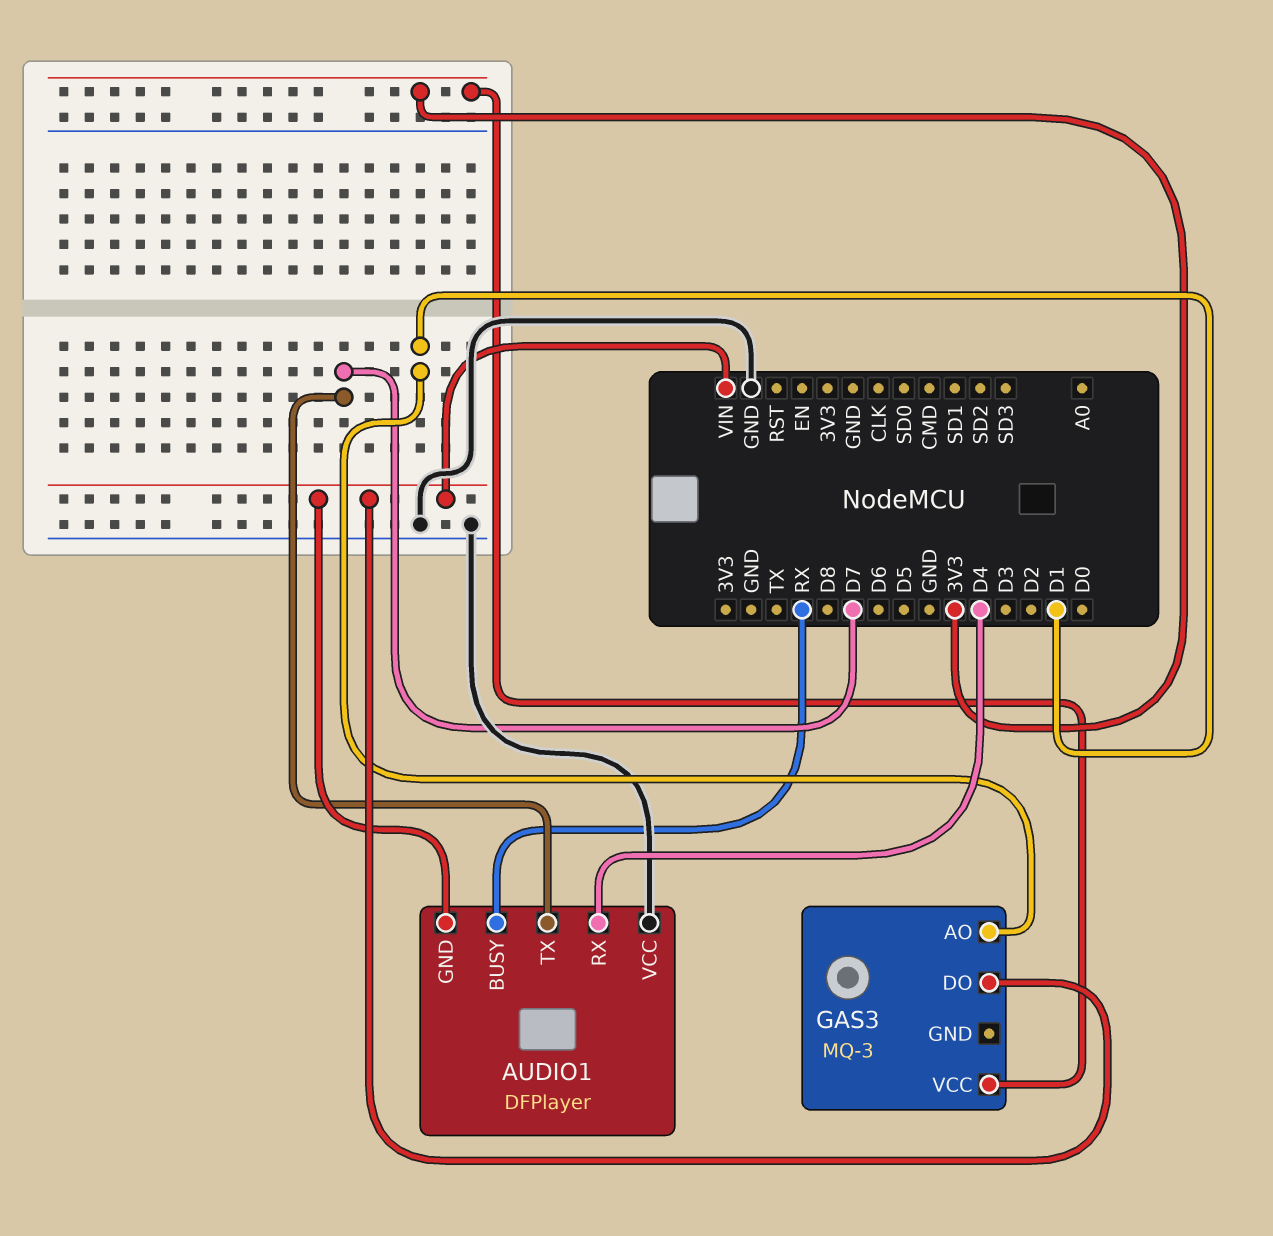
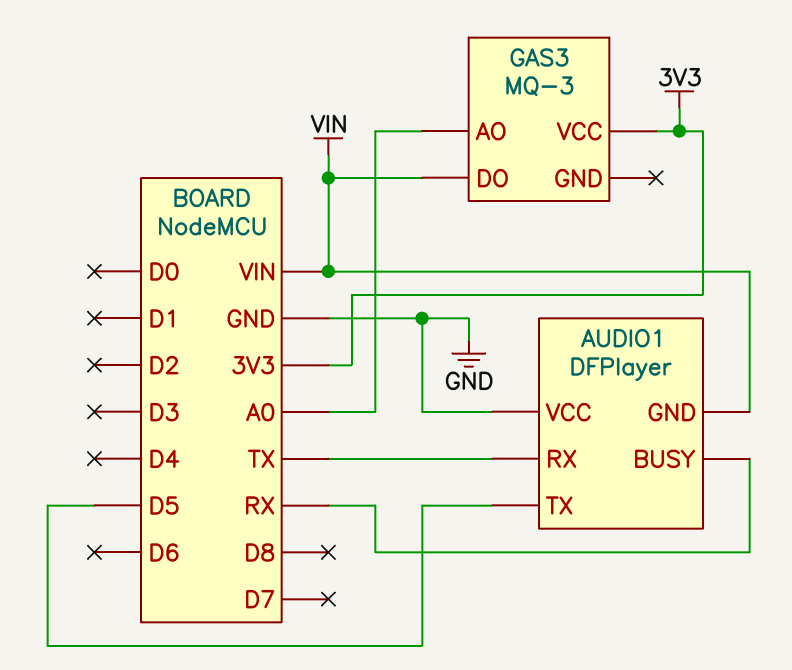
AUDIO1 pin RX: D4 -> TX
AUDIO1 pin TX: D7 -> D5
GAS3 pin AO: D1 -> A0

